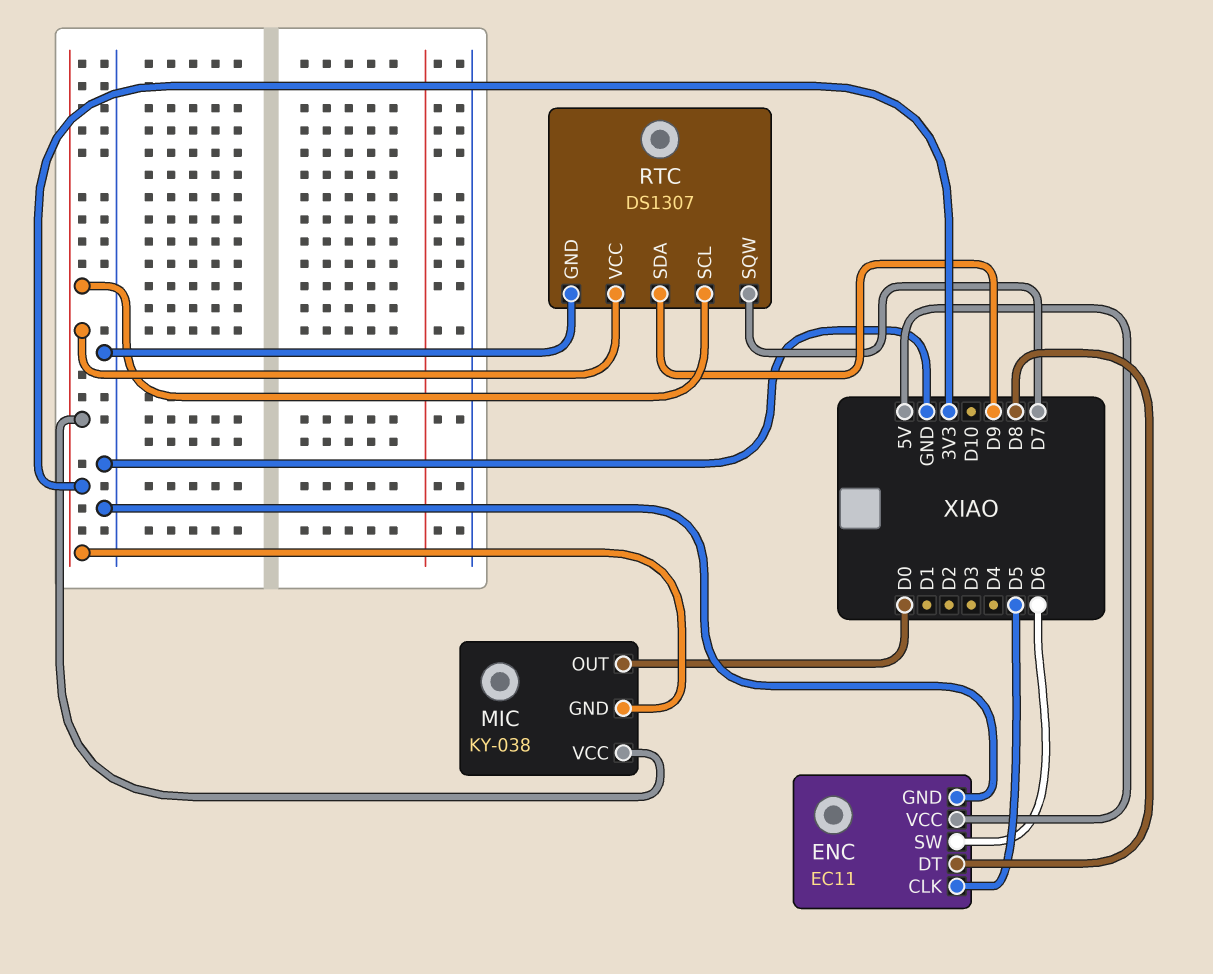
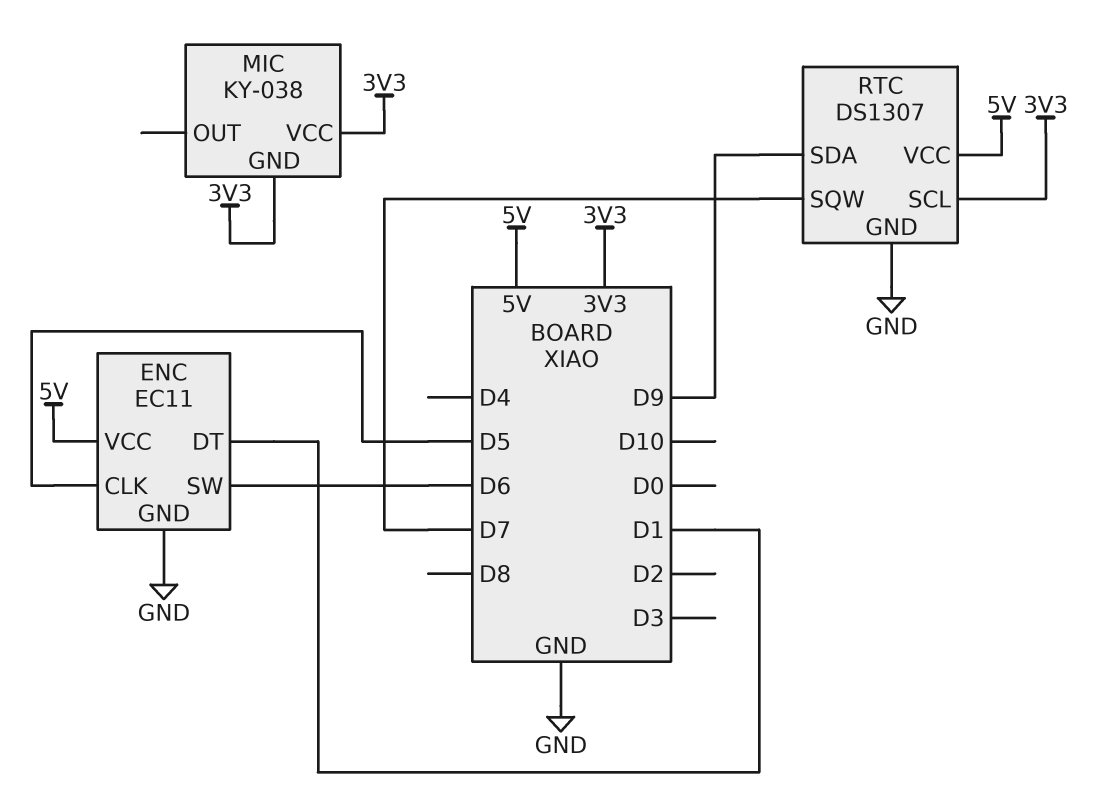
ENC pin DT: D8 -> D1
MIC pin OUT: D0 -> none
RTC pin VCC: 3V3 -> 5V

